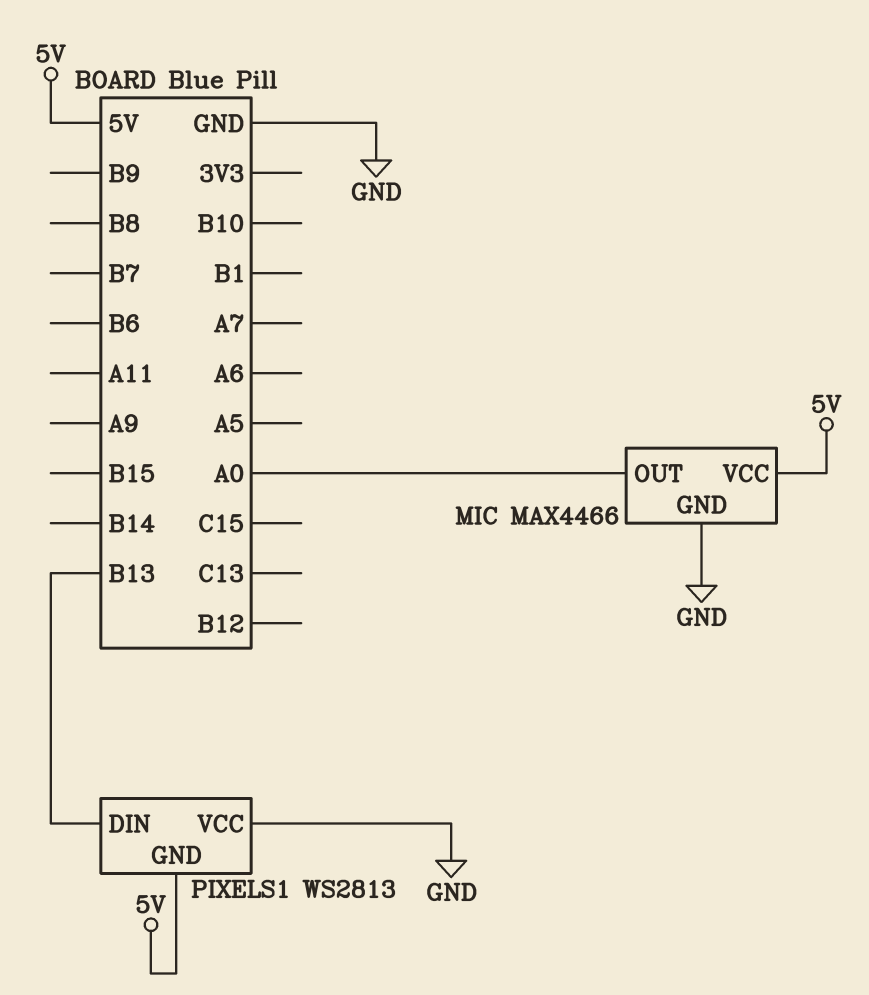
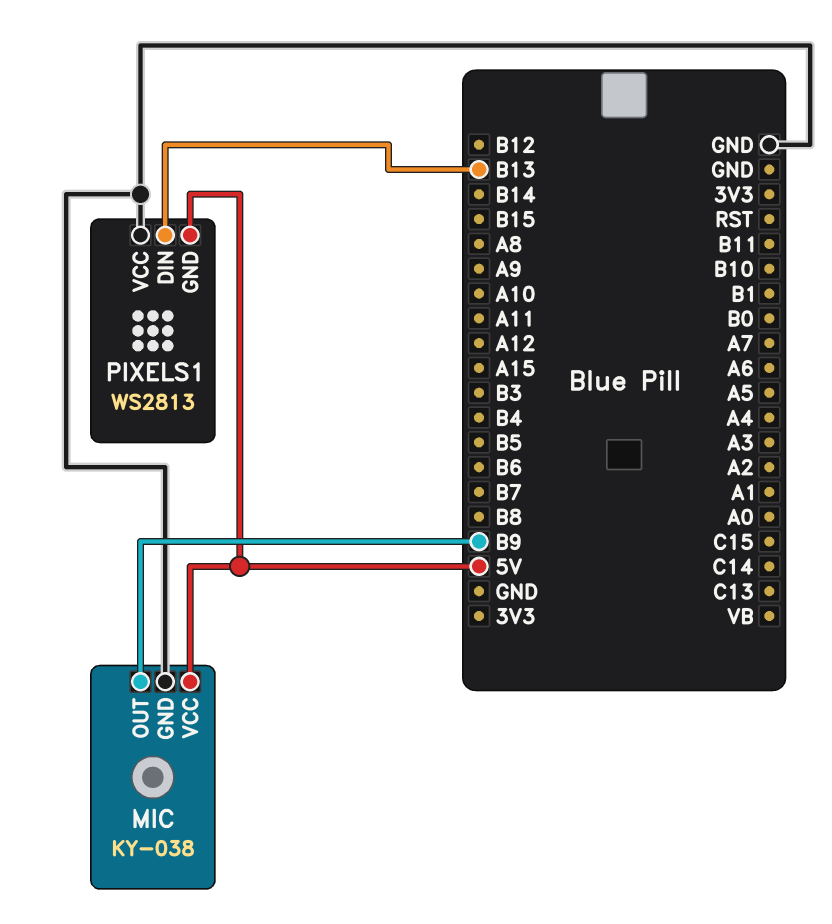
MIC: MAX4466 -> KY-038
MIC pin OUT: A0 -> B9

